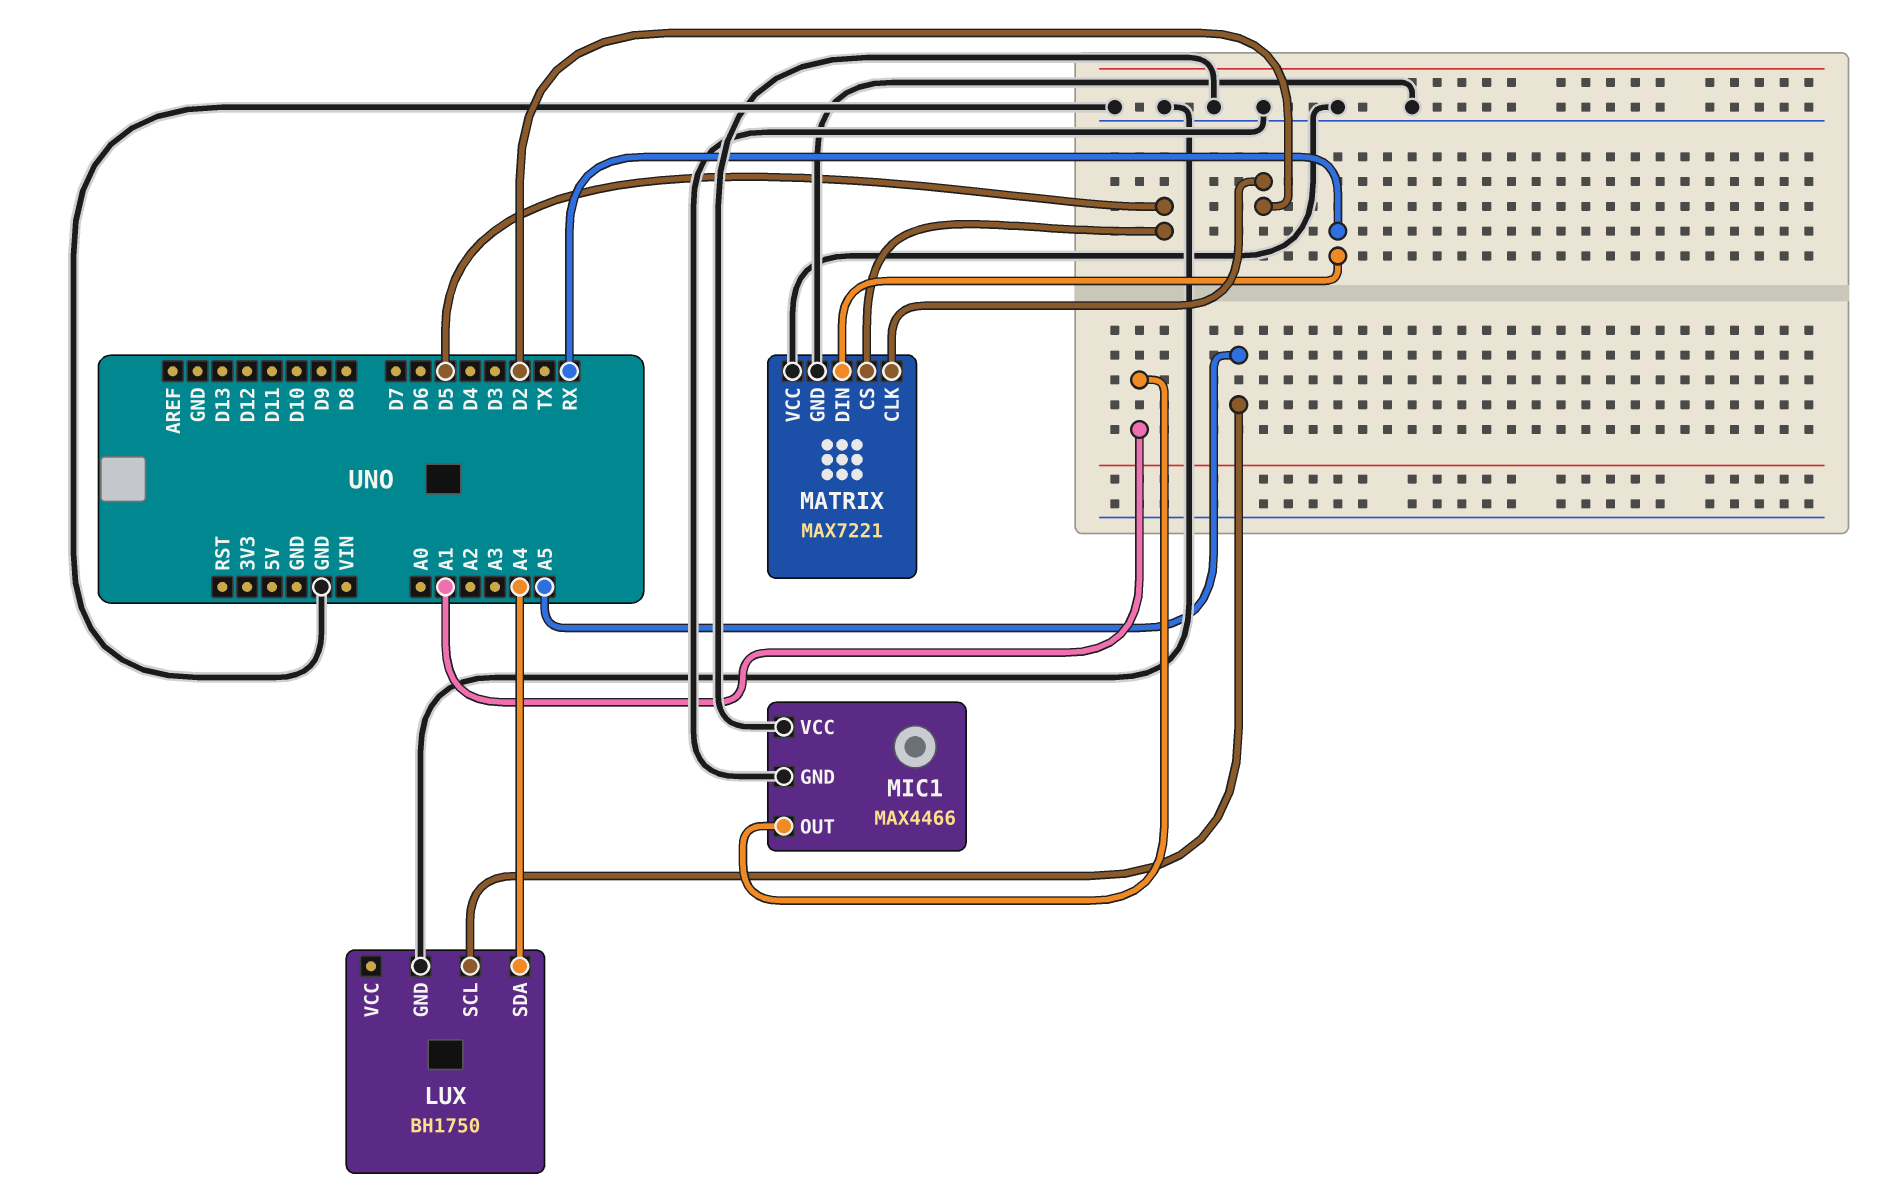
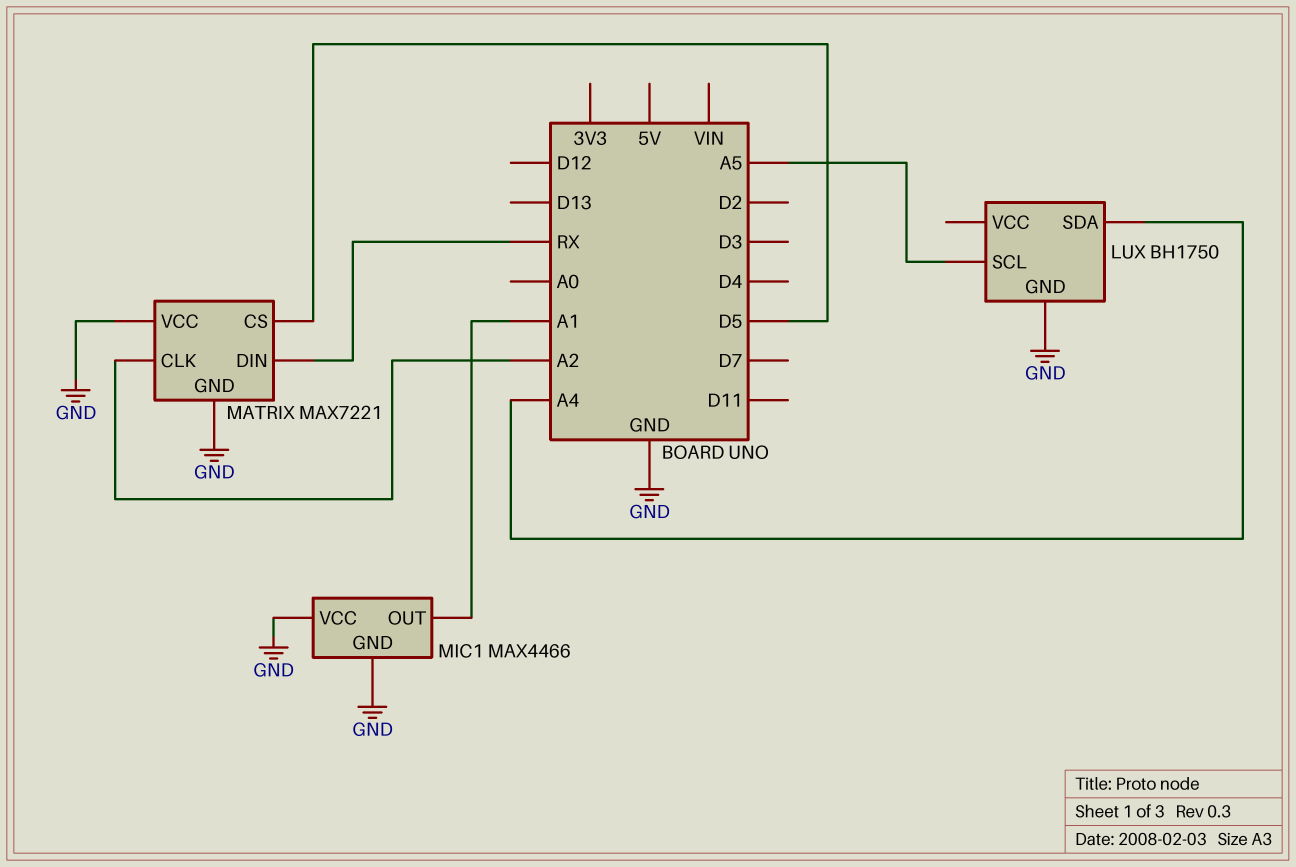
MATRIX pin CLK: D2 -> A2

